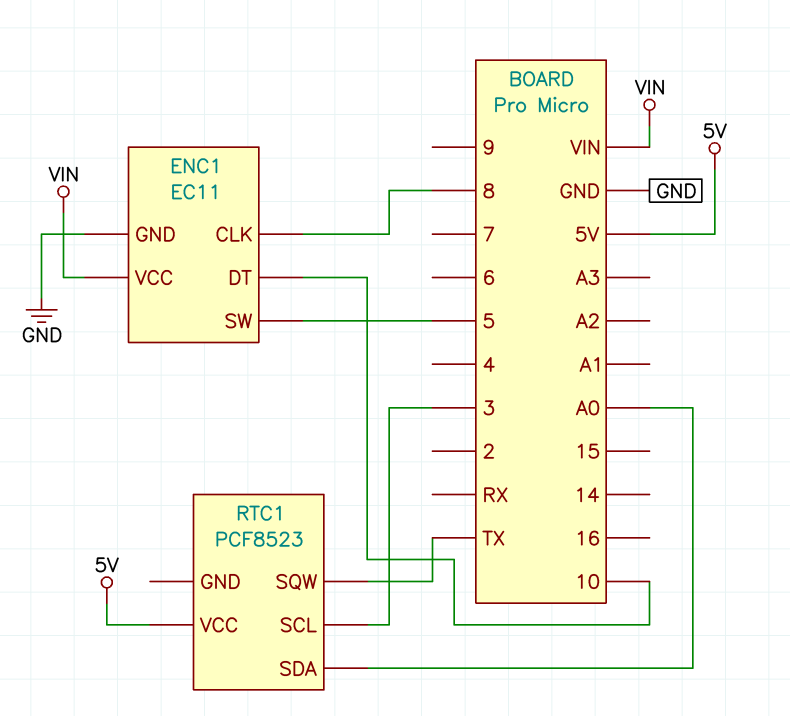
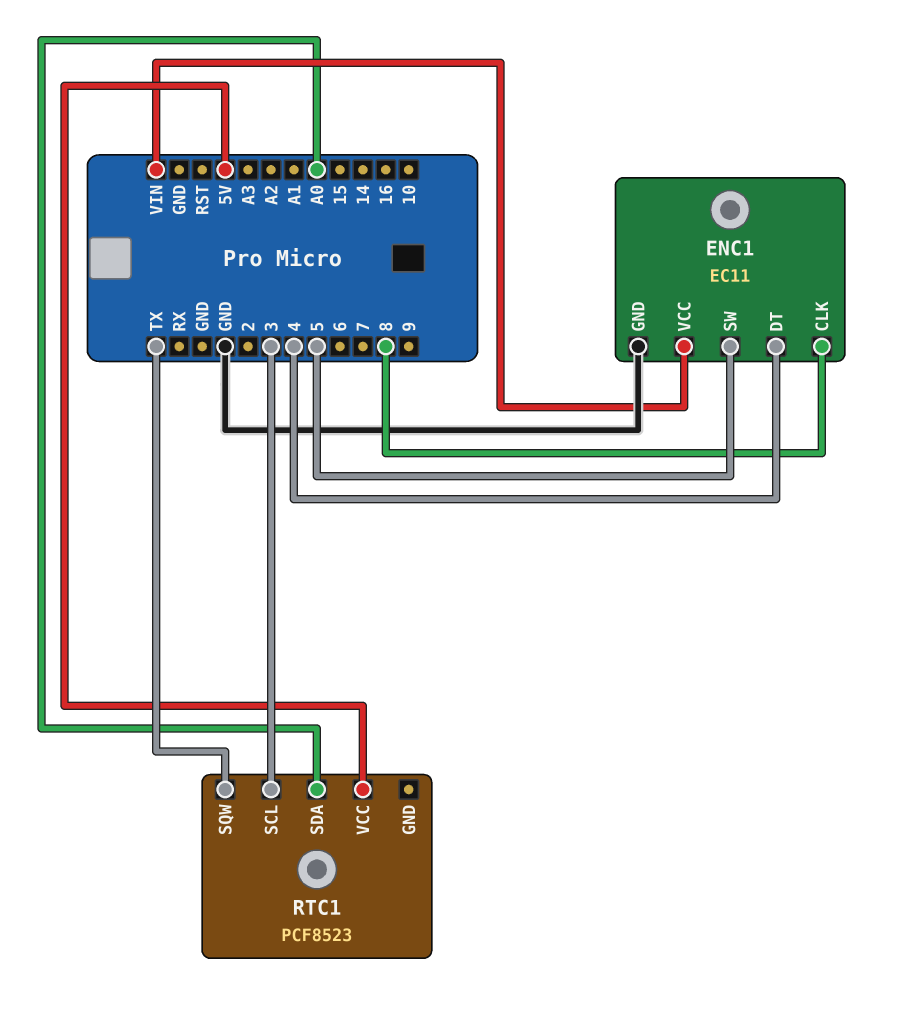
ENC1 pin DT: 10 -> 4

